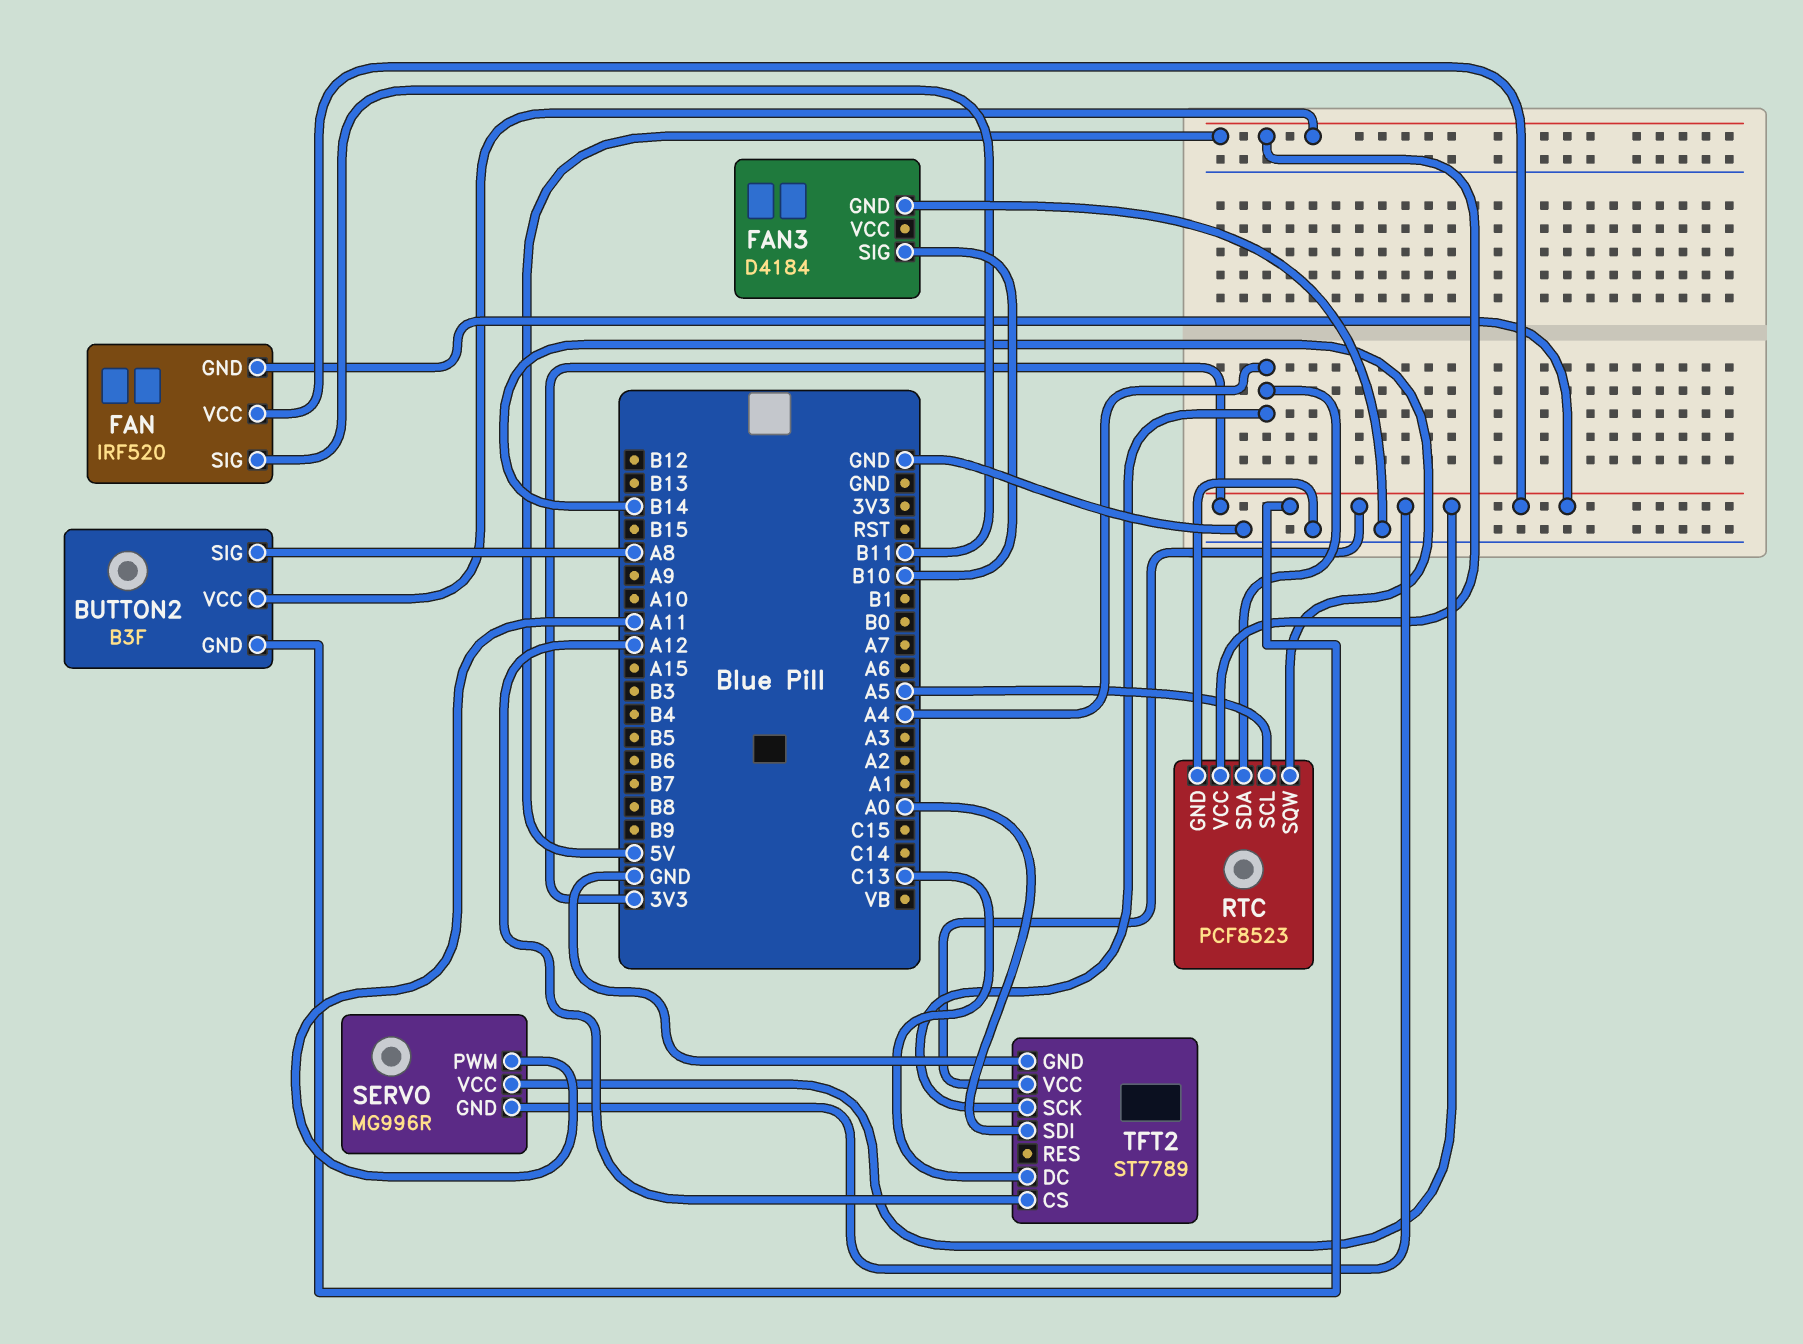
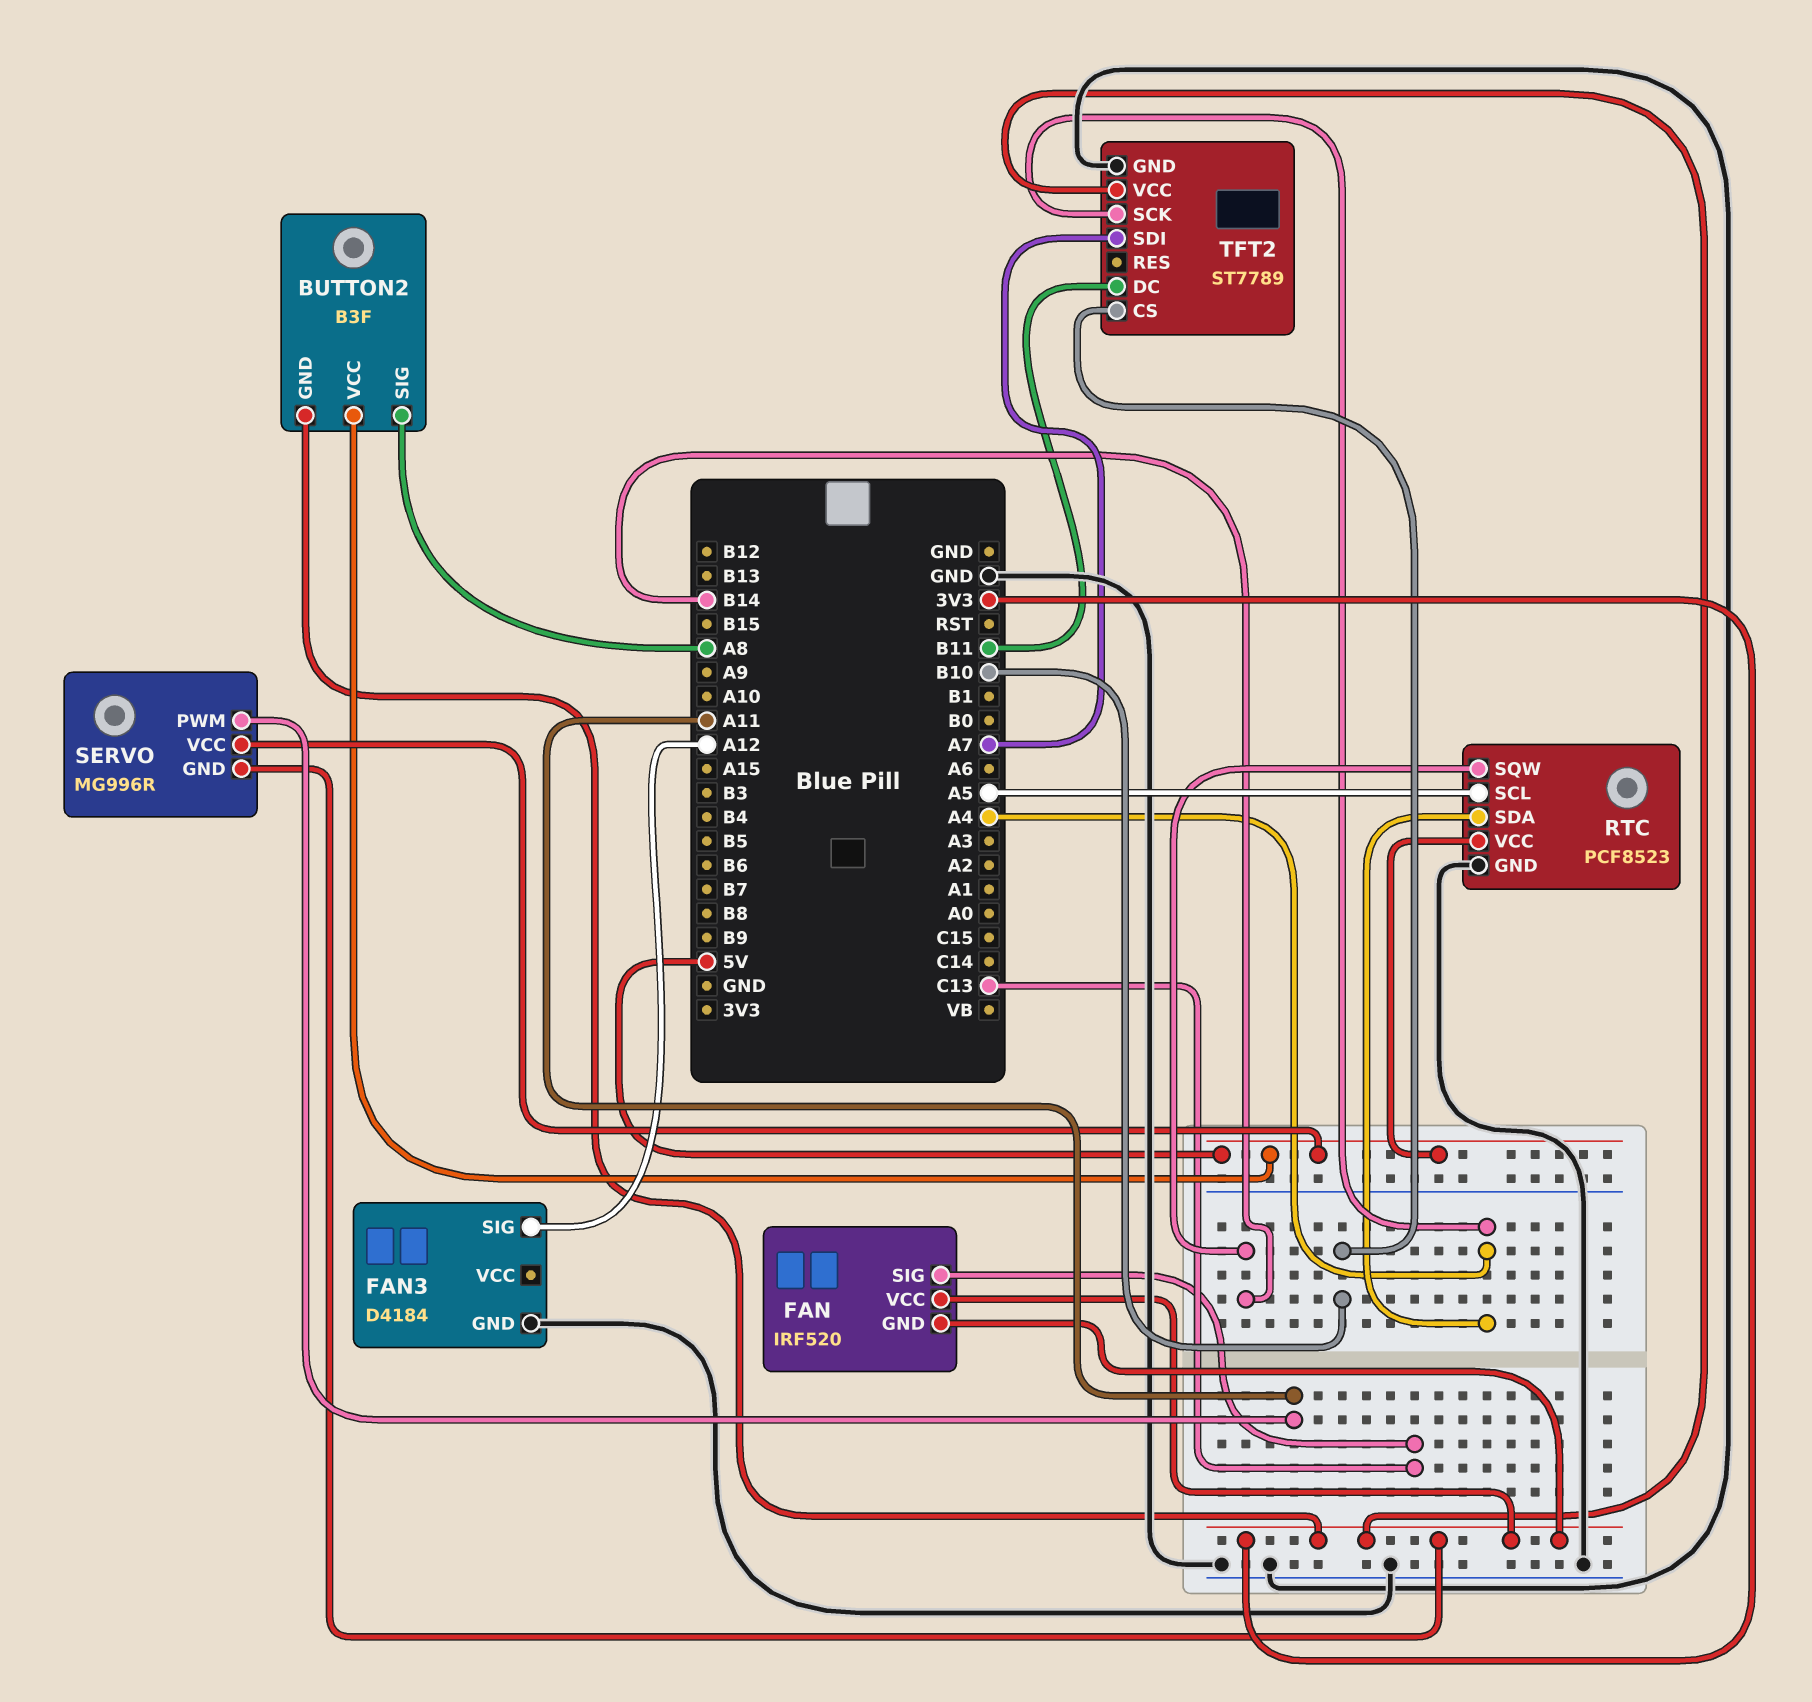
FAN pin SIG: B11 -> C13
FAN3 pin SIG: B10 -> A12
SERVO pin VCC: 3V3 -> 5V
TFT2 pin CS: A12 -> B10
TFT2 pin DC: C13 -> B11
TFT2 pin SDI: A0 -> A7

